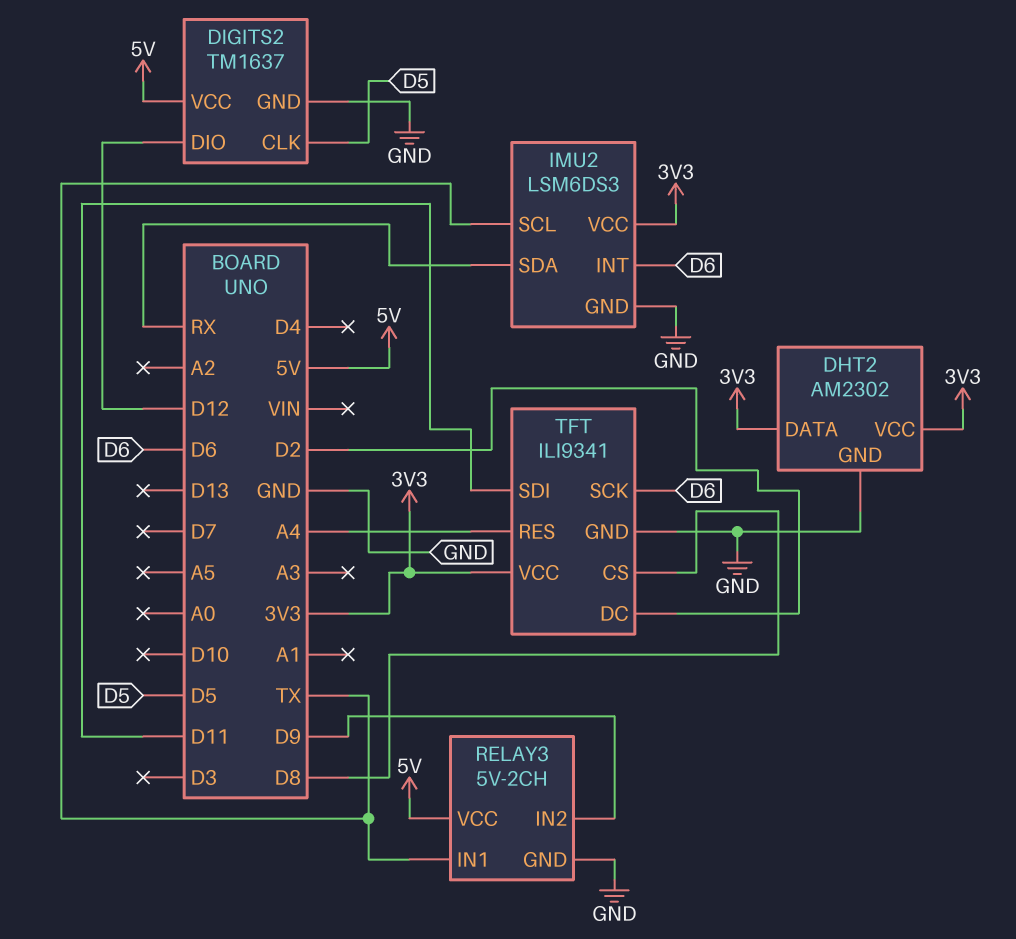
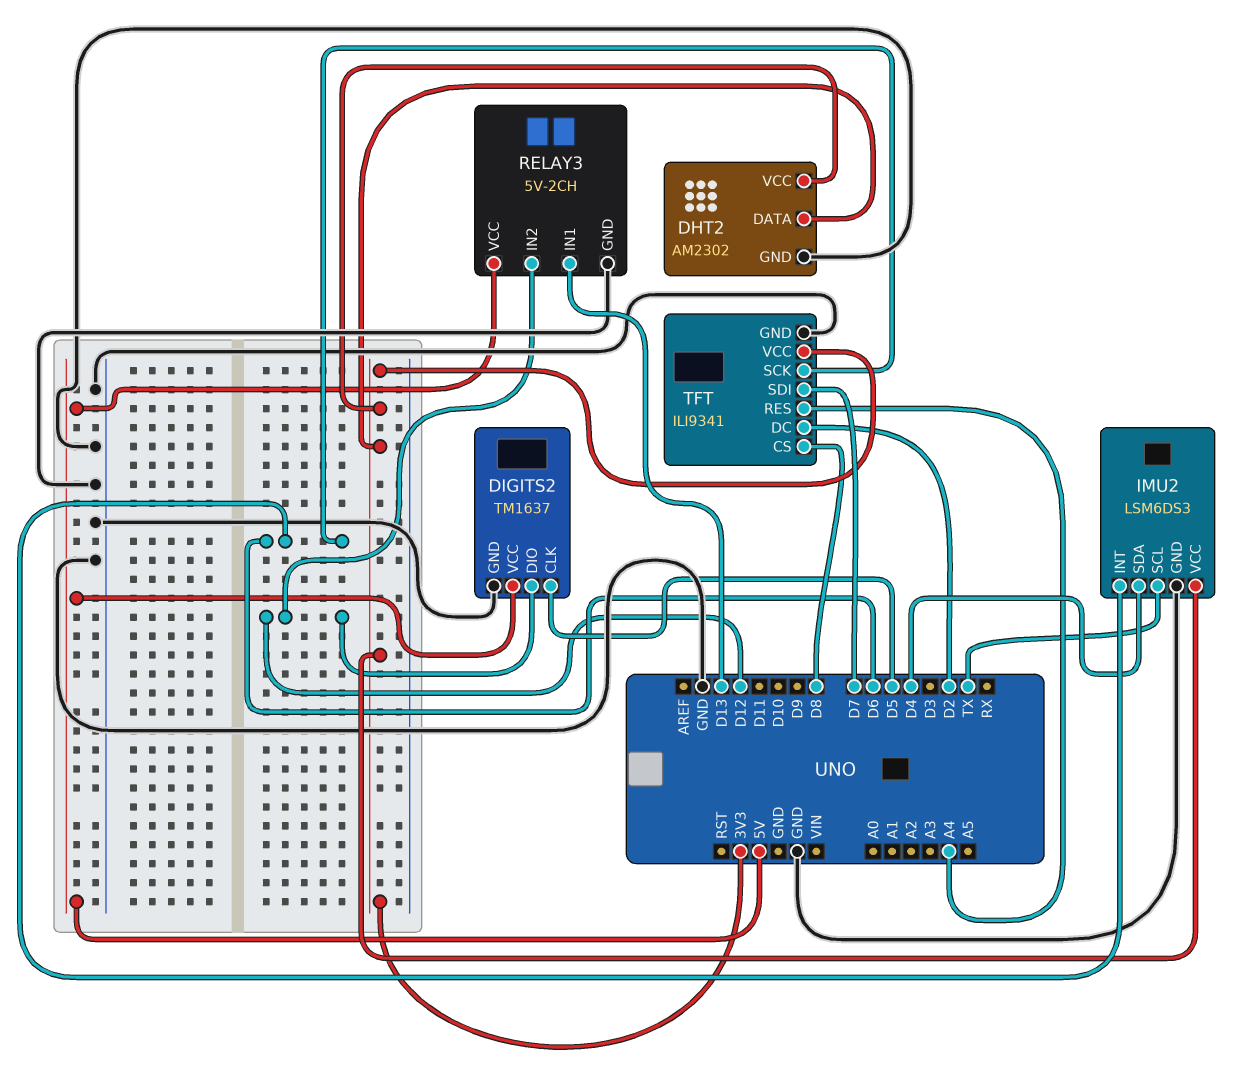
IMU2 pin SDA: RX -> D4
RELAY3 pin IN1: TX -> D13
RELAY3 pin IN2: D9 -> D12
TFT pin SDI: D11 -> D7

